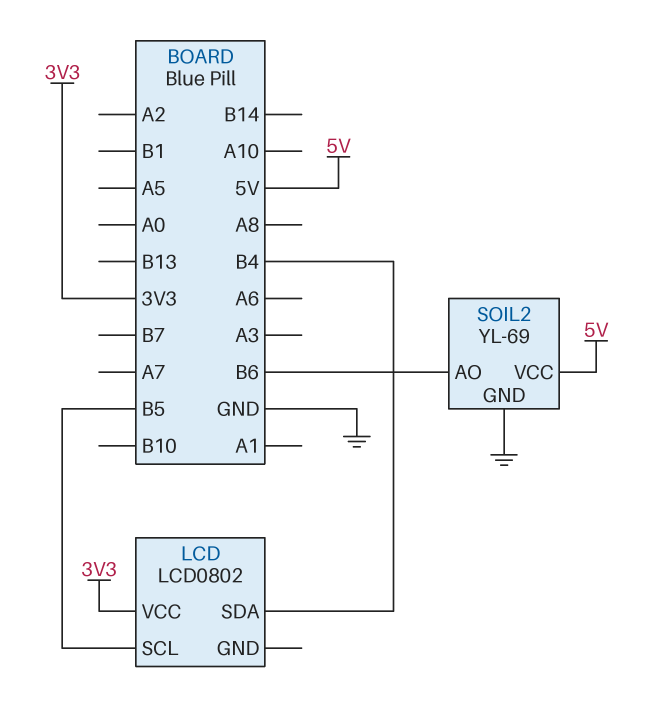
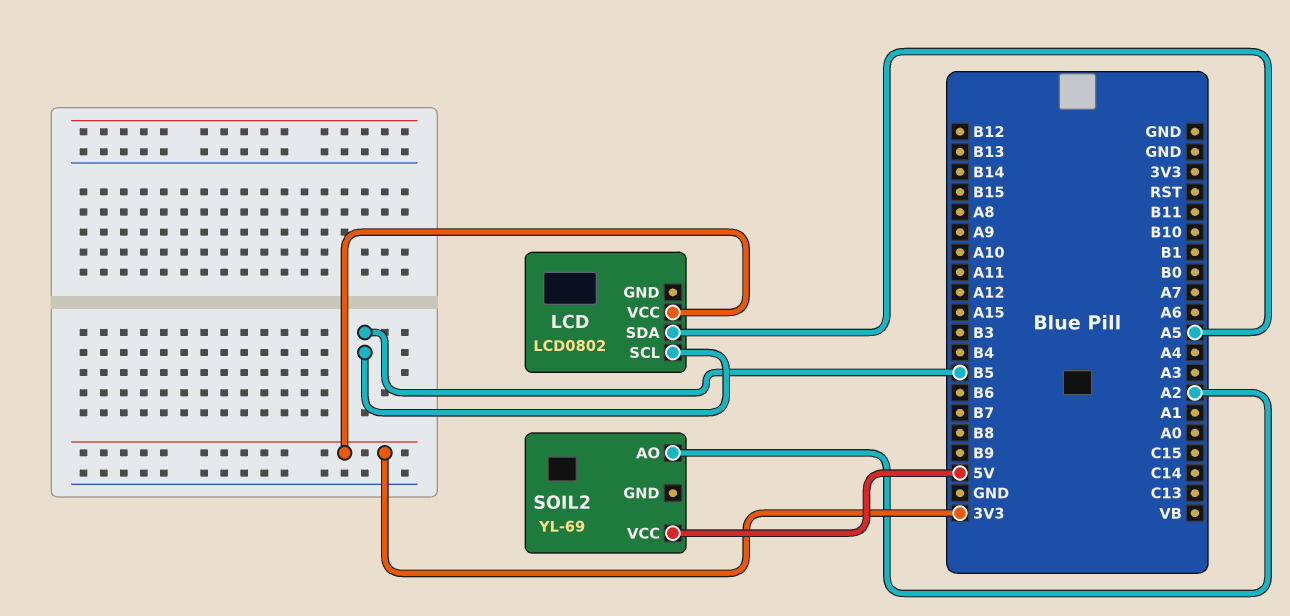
LCD pin SDA: B4 -> A5
SOIL2 pin AO: B6 -> A2
SOIL2 pin GND: GND -> none

